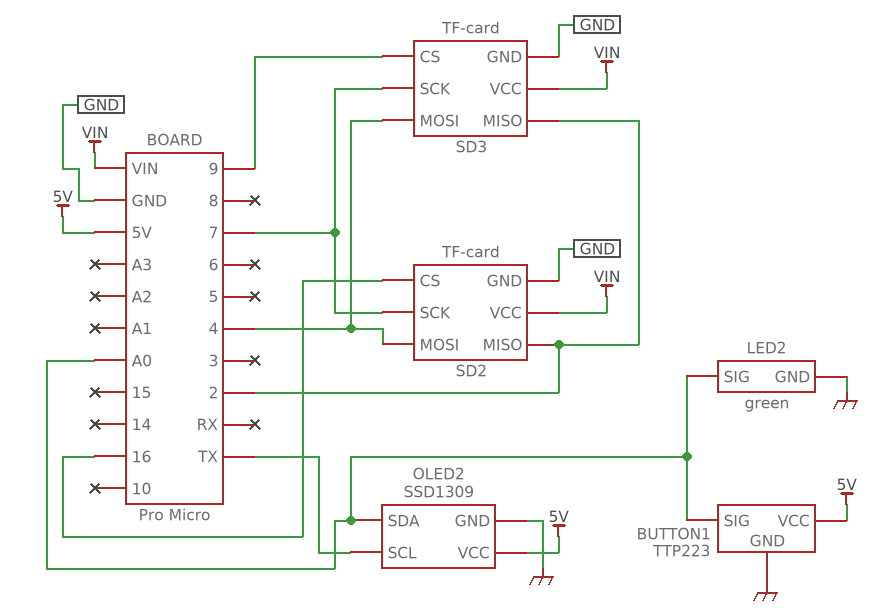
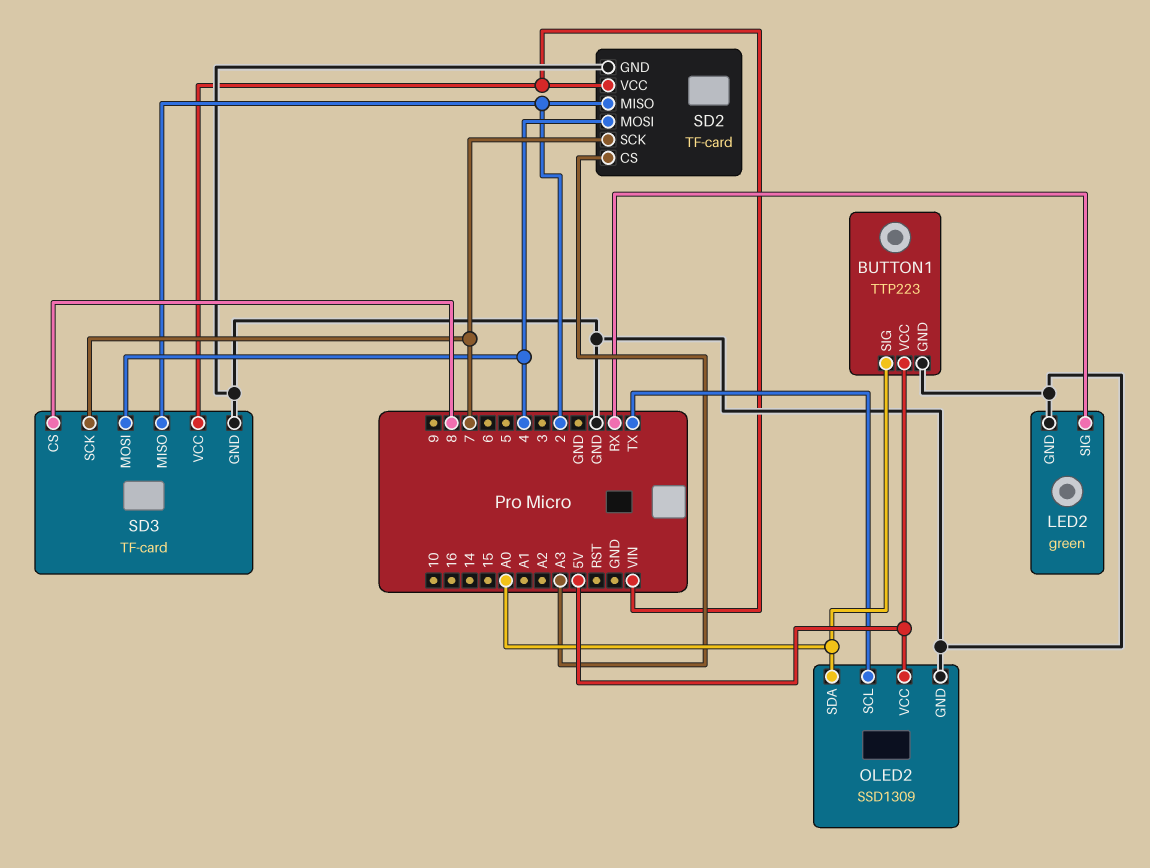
LED2 pin SIG: A0 -> RX
SD2 pin CS: 16 -> A3
SD3 pin CS: 9 -> 8

